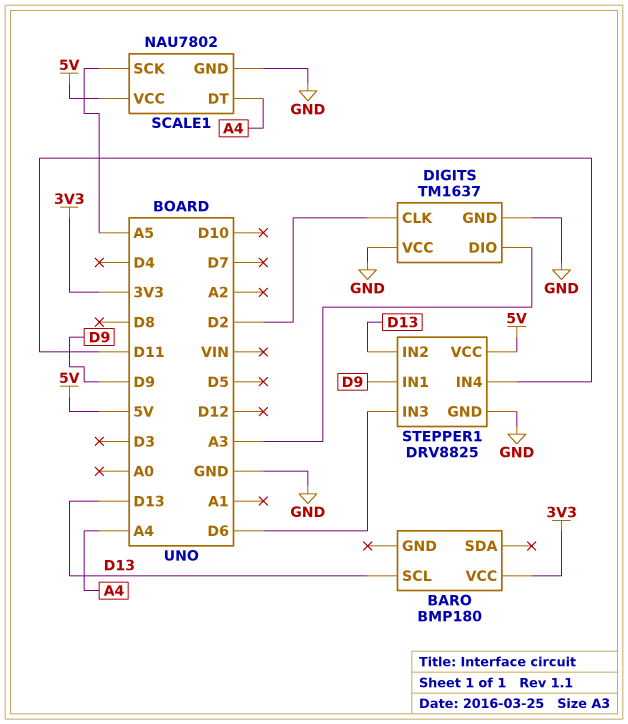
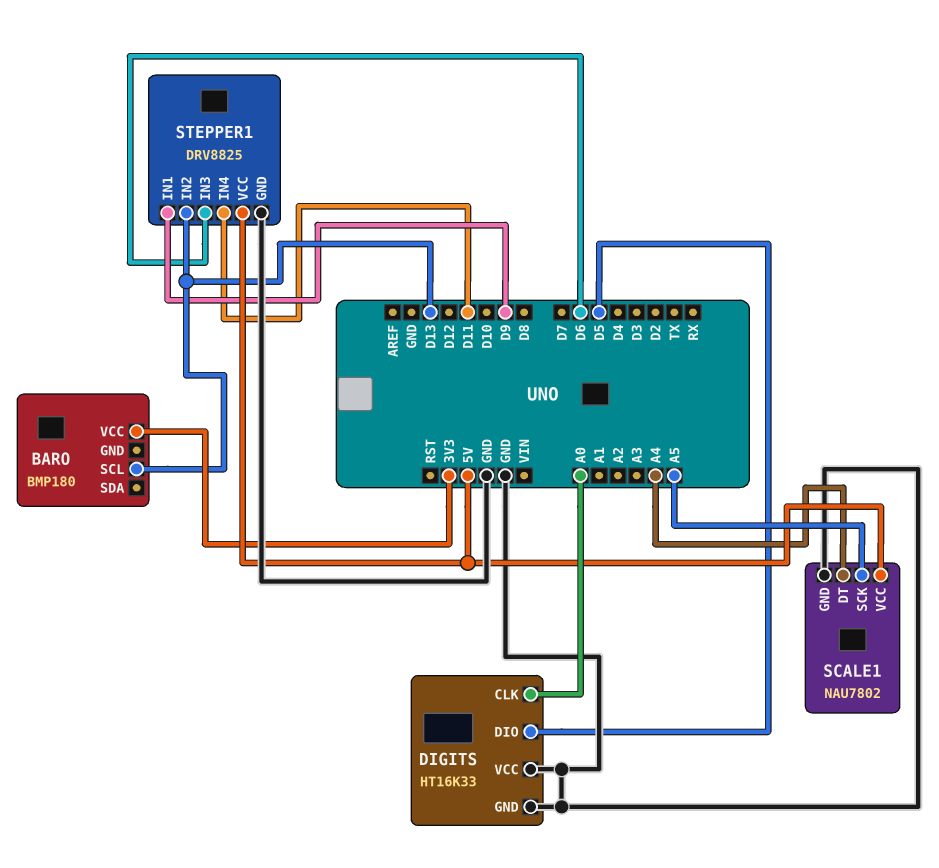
DIGITS: TM1637 -> HT16K33
DIGITS pin CLK: D2 -> A0
DIGITS pin DIO: A3 -> D5

